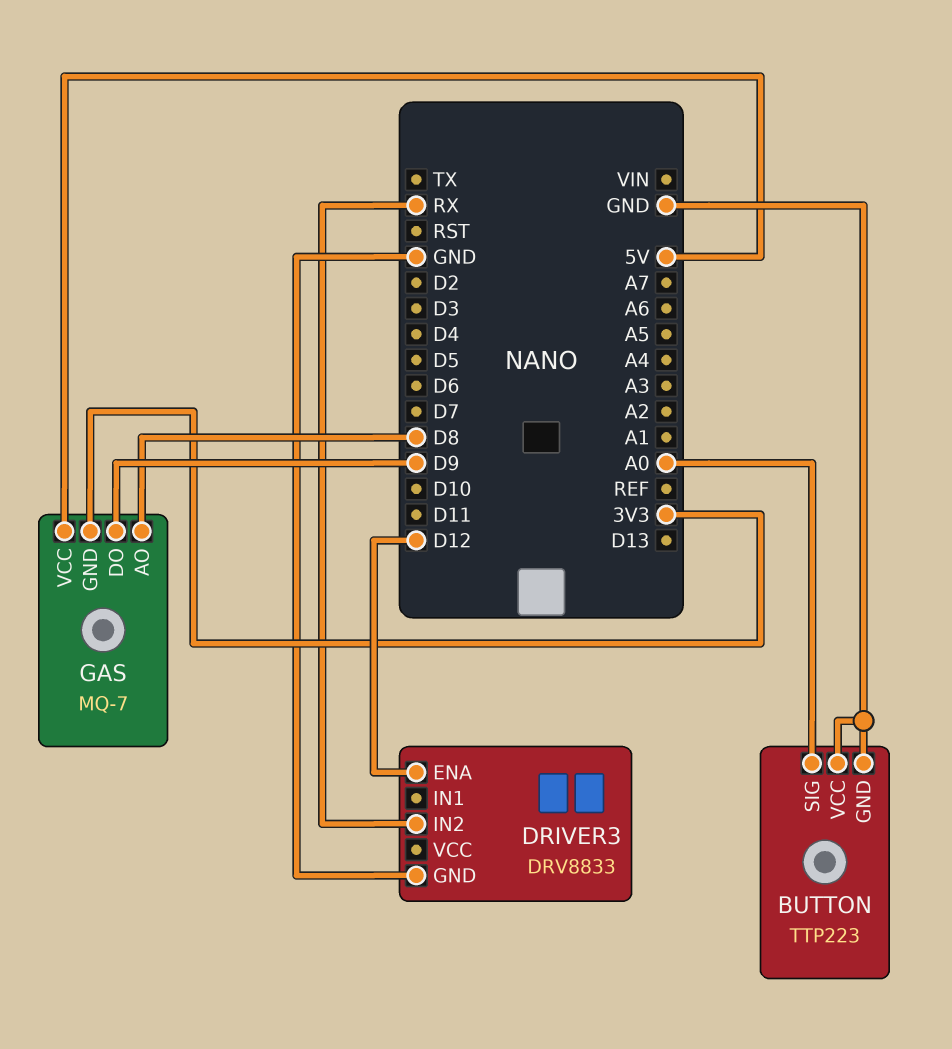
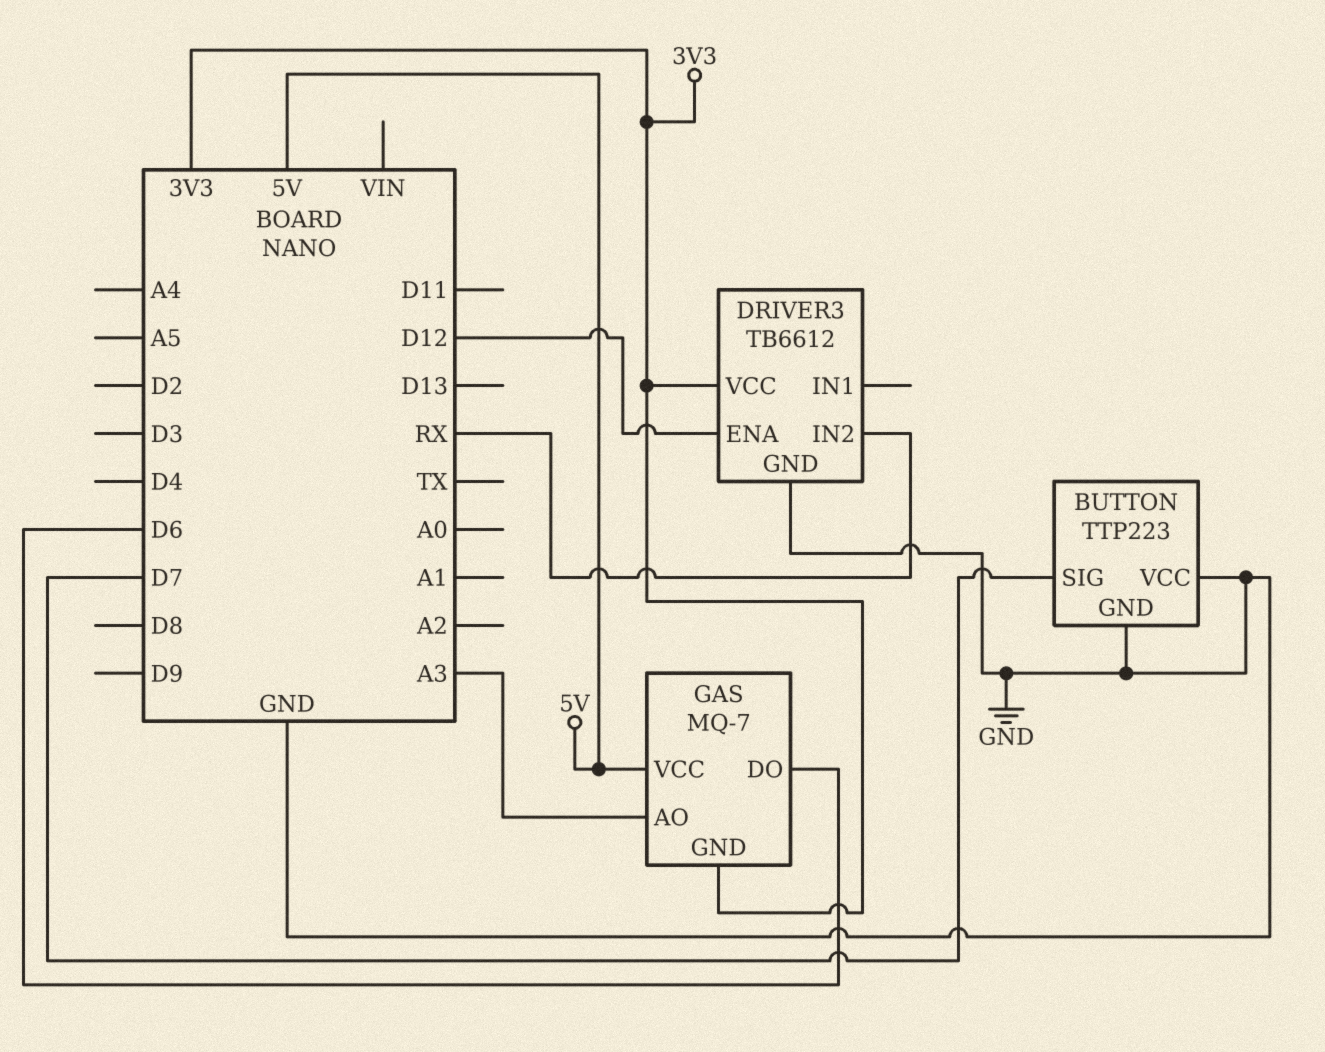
BUTTON pin SIG: A0 -> D7
DRIVER3: DRV8833 -> TB6612
DRIVER3 pin VCC: none -> 3V3
GAS pin AO: D8 -> A3
GAS pin DO: D9 -> D6

